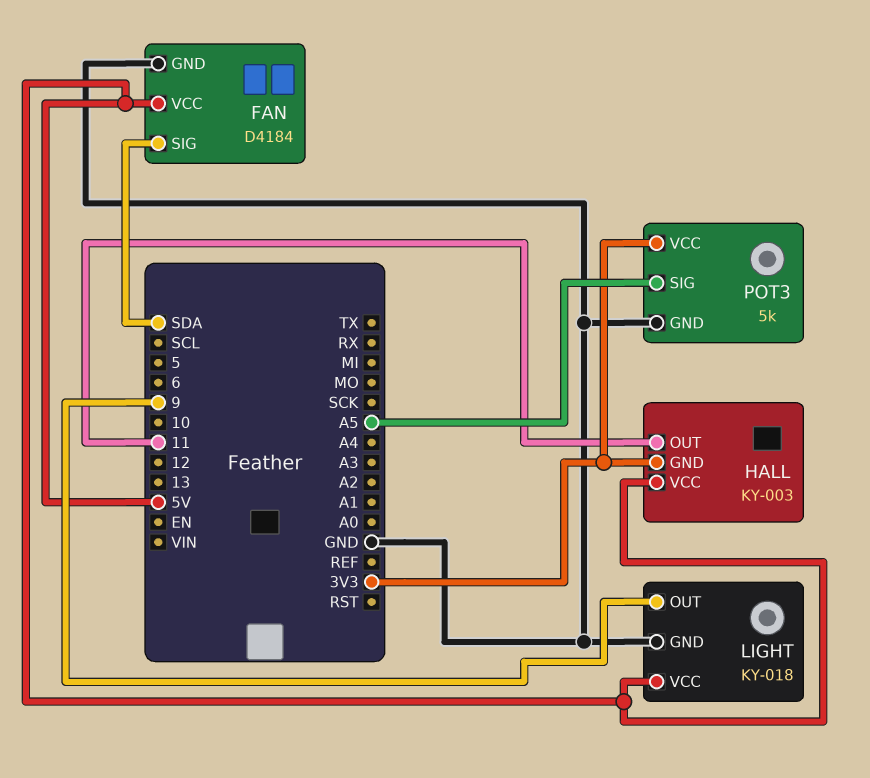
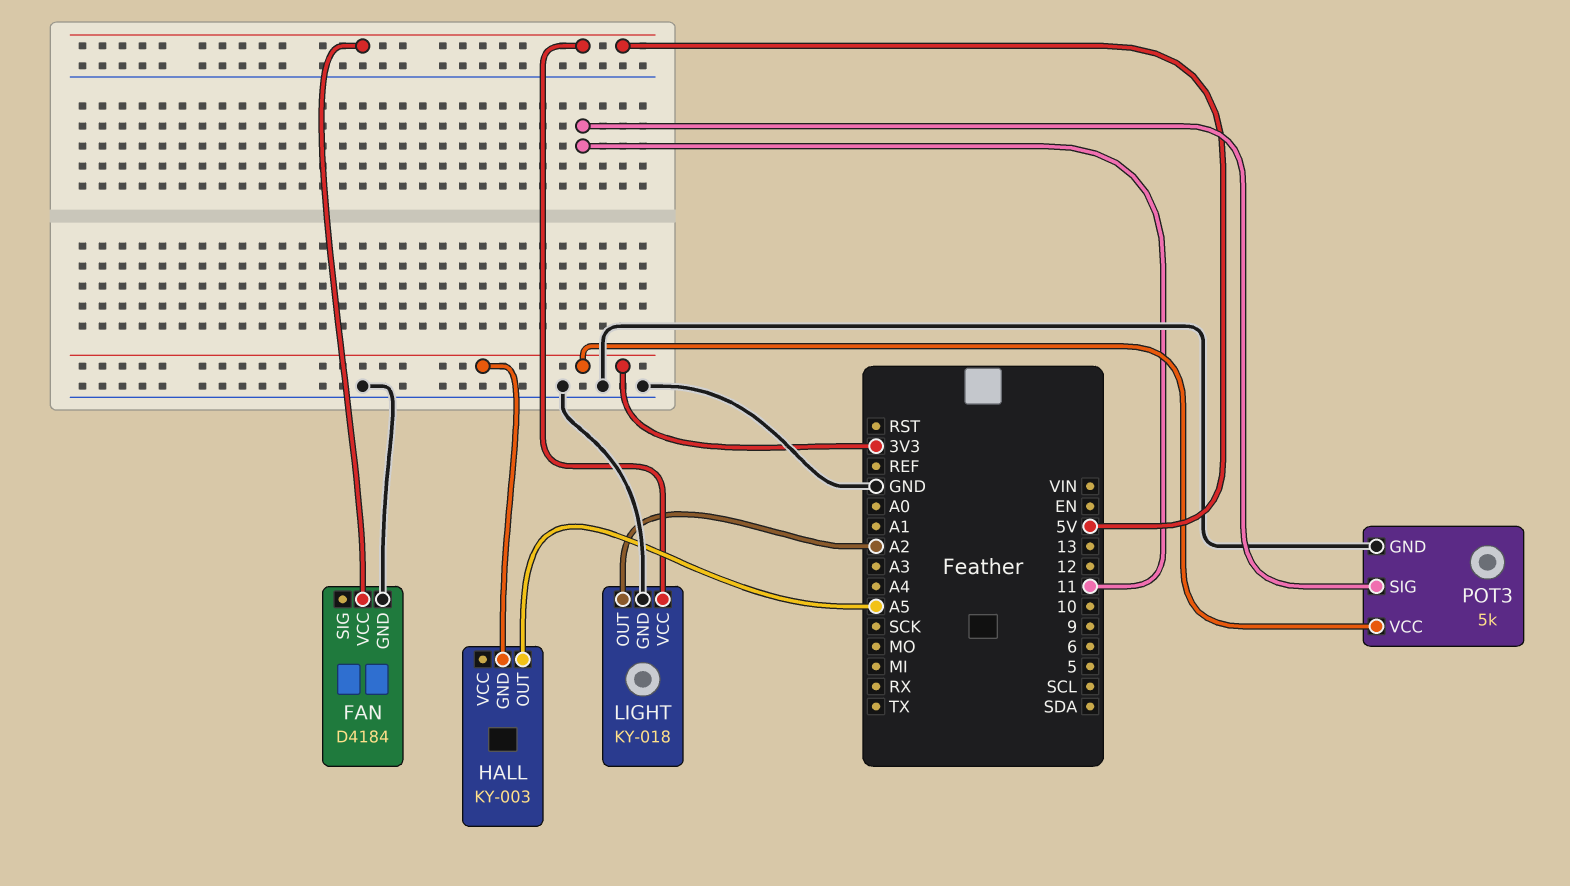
FAN pin SIG: SDA -> none
HALL pin OUT: 11 -> A5
HALL pin VCC: 5V -> none
LIGHT pin OUT: 9 -> A2
POT3 pin SIG: A5 -> 11

